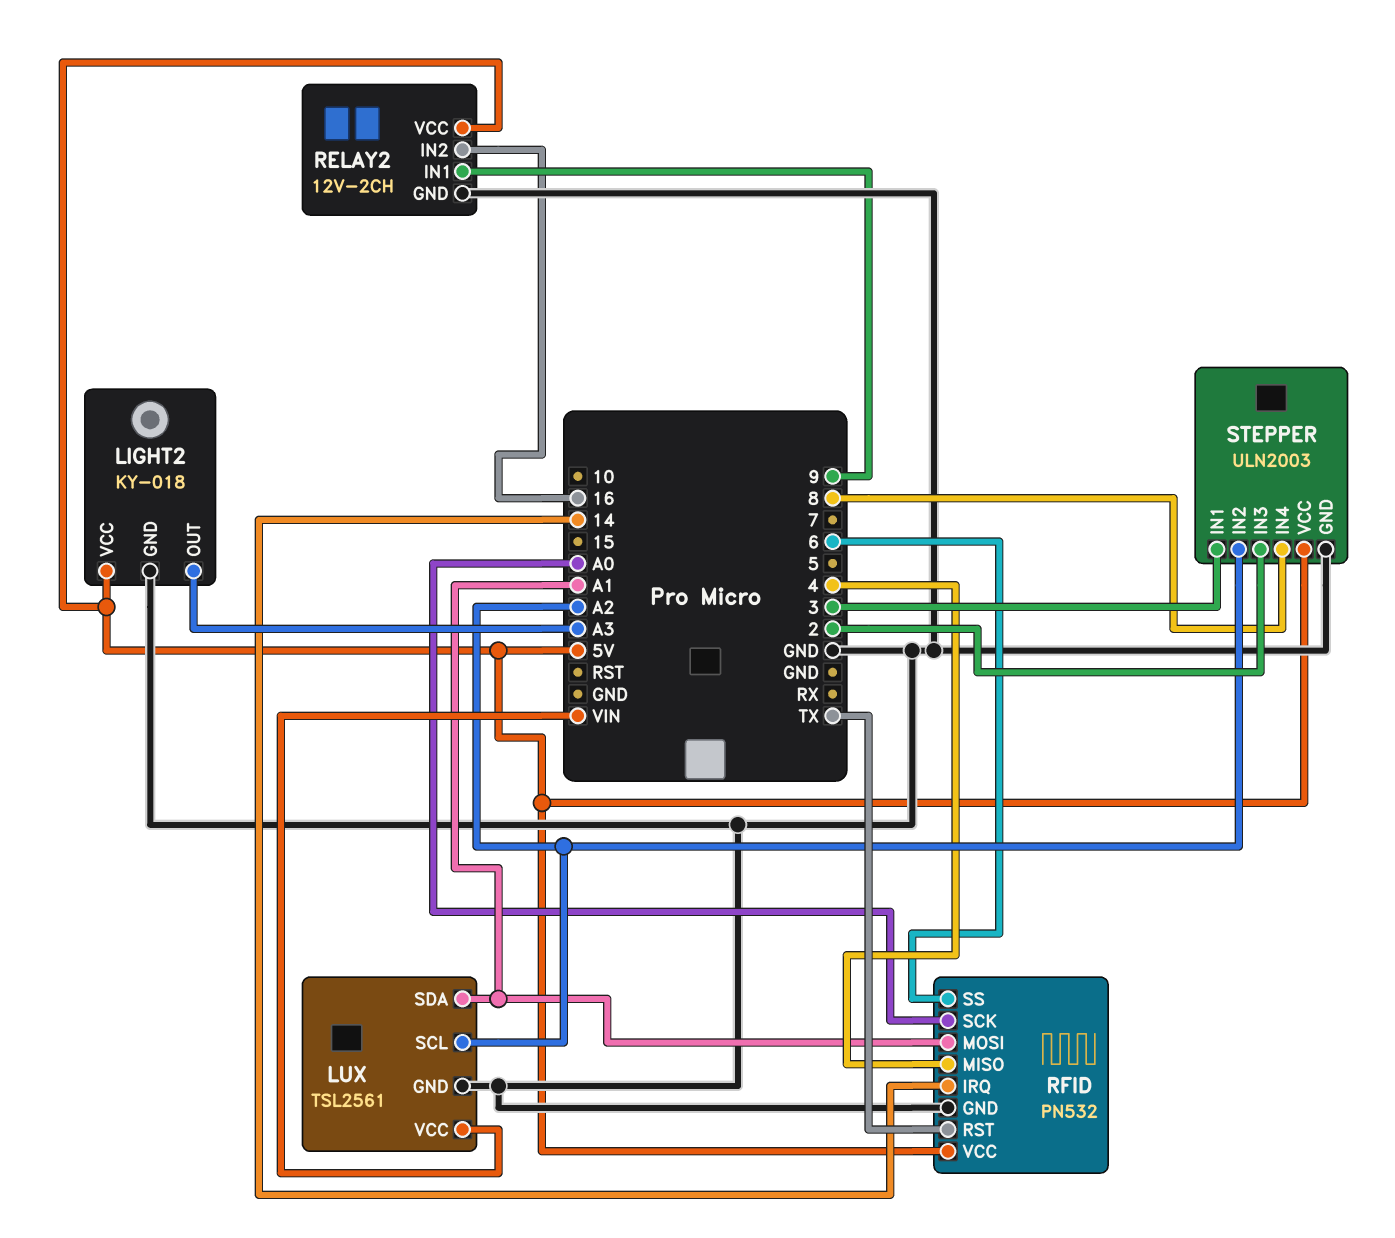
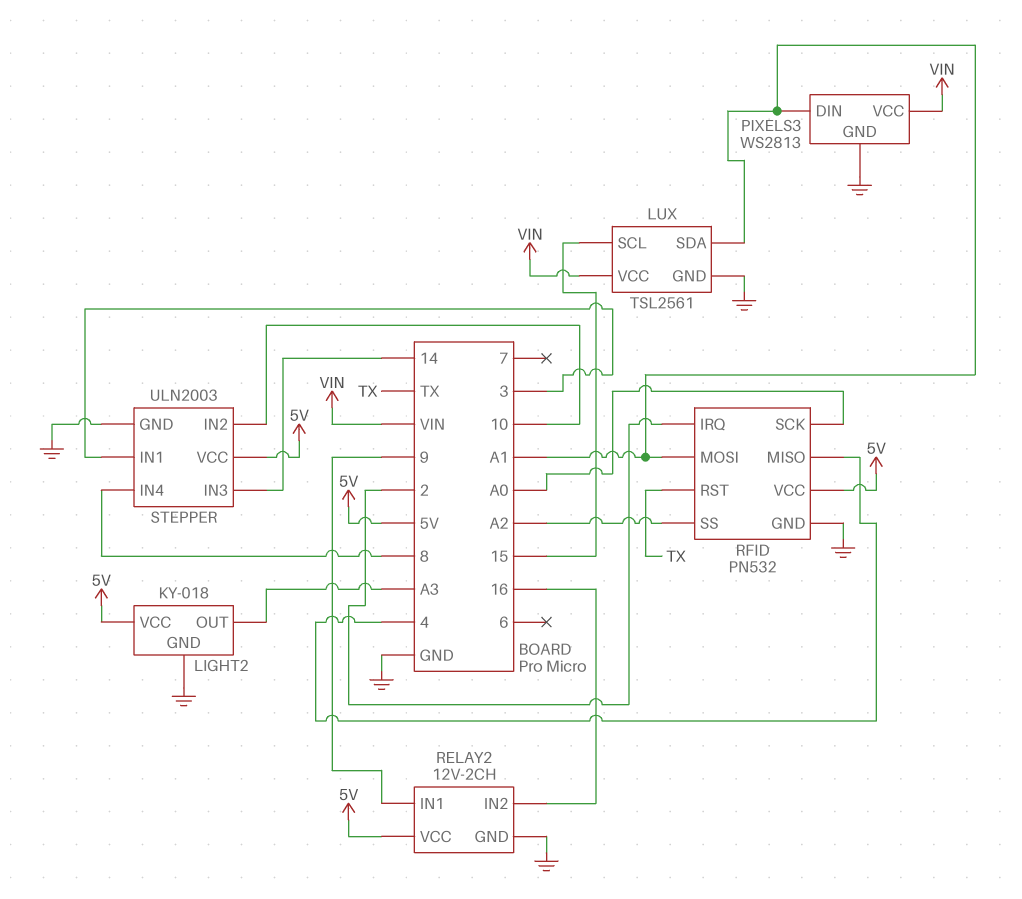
LUX pin SCL: A2 -> 15
PIXELS3: none -> WS2813
PIXELS3 pin DIN: none -> A1
PIXELS3 pin GND: none -> GND
PIXELS3 pin VCC: none -> VIN
RFID pin IRQ: 14 -> 2
RFID pin SS: 6 -> A2
STEPPER pin IN2: A2 -> 10
STEPPER pin IN3: 2 -> 14

